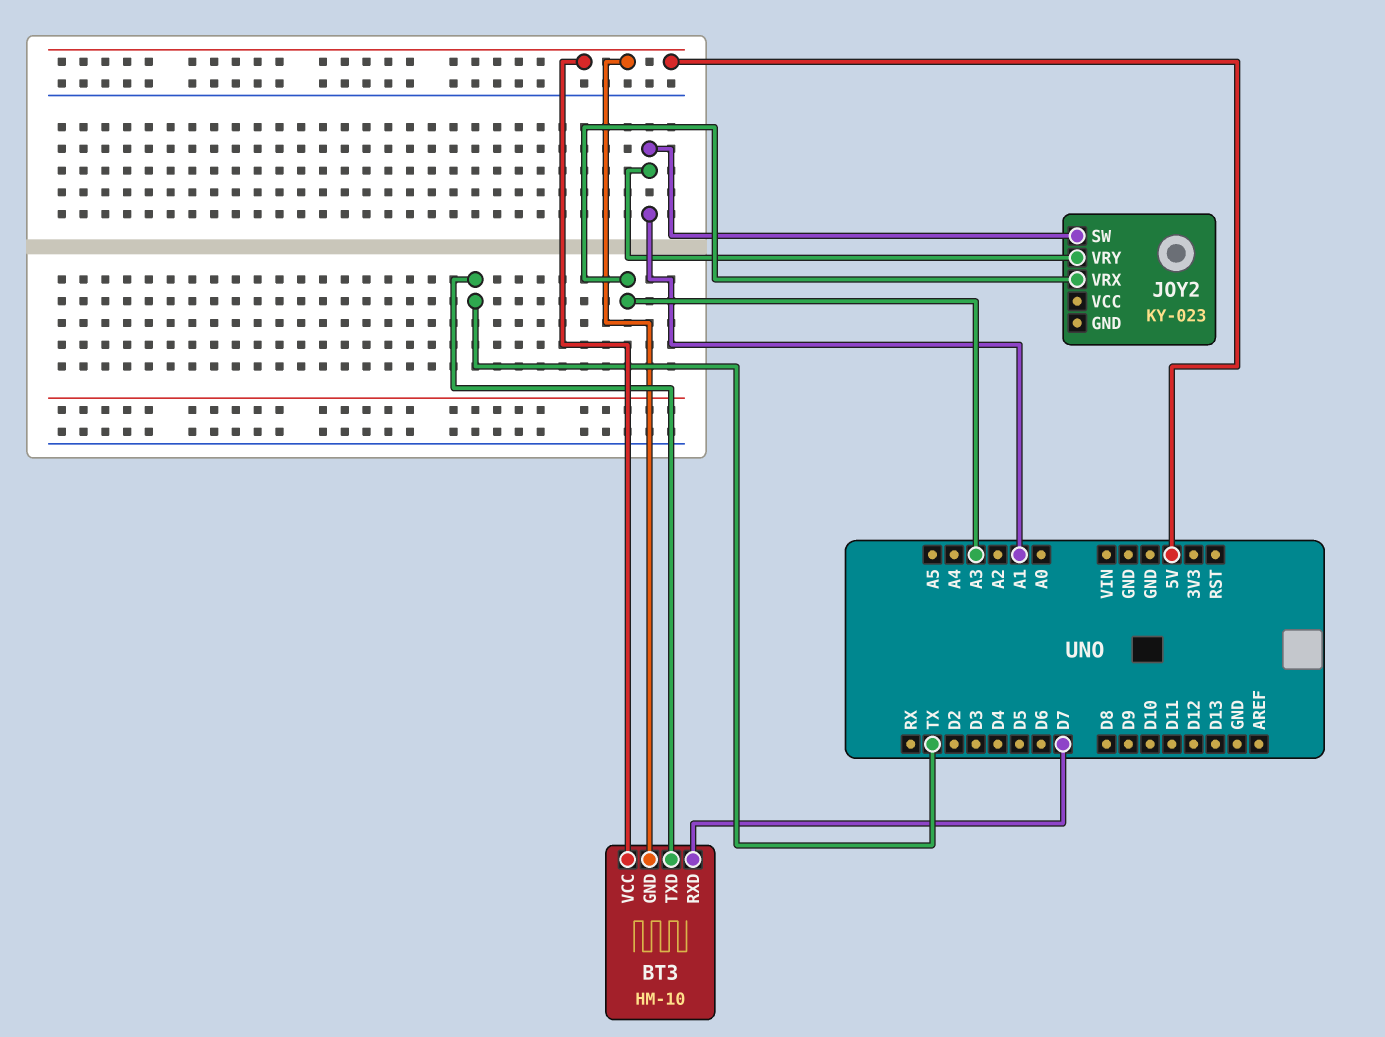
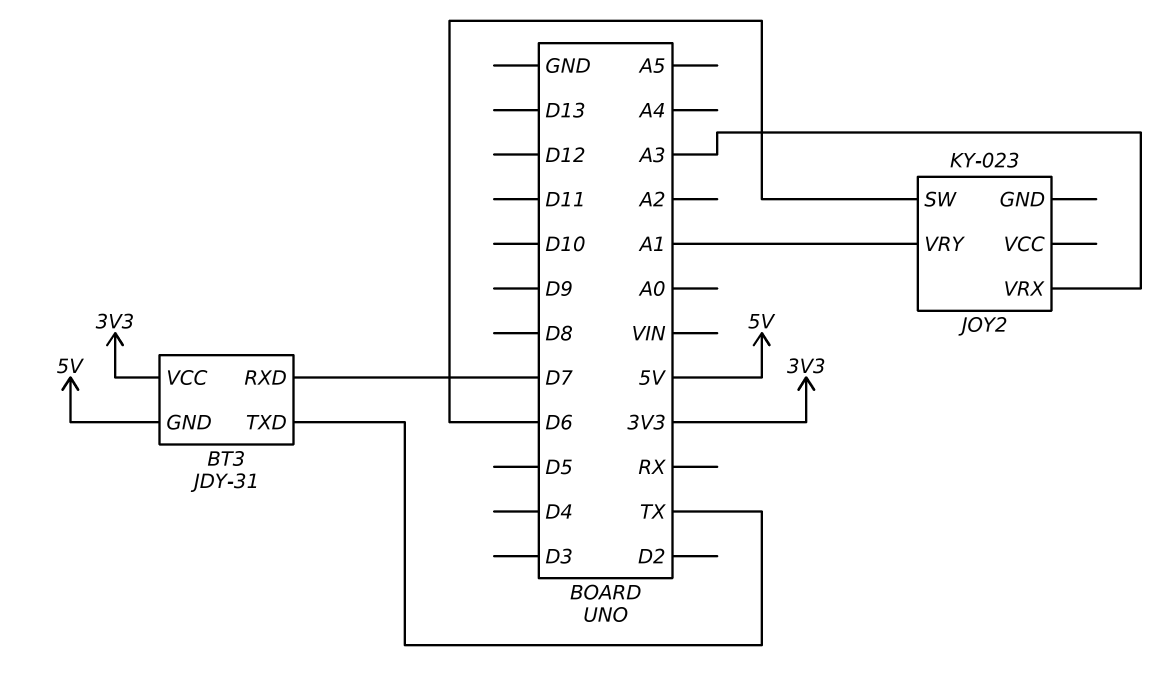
BT3: HM-10 -> JDY-31
BT3 pin VCC: 5V -> 3V3
JOY2 pin SW: A1 -> D6

